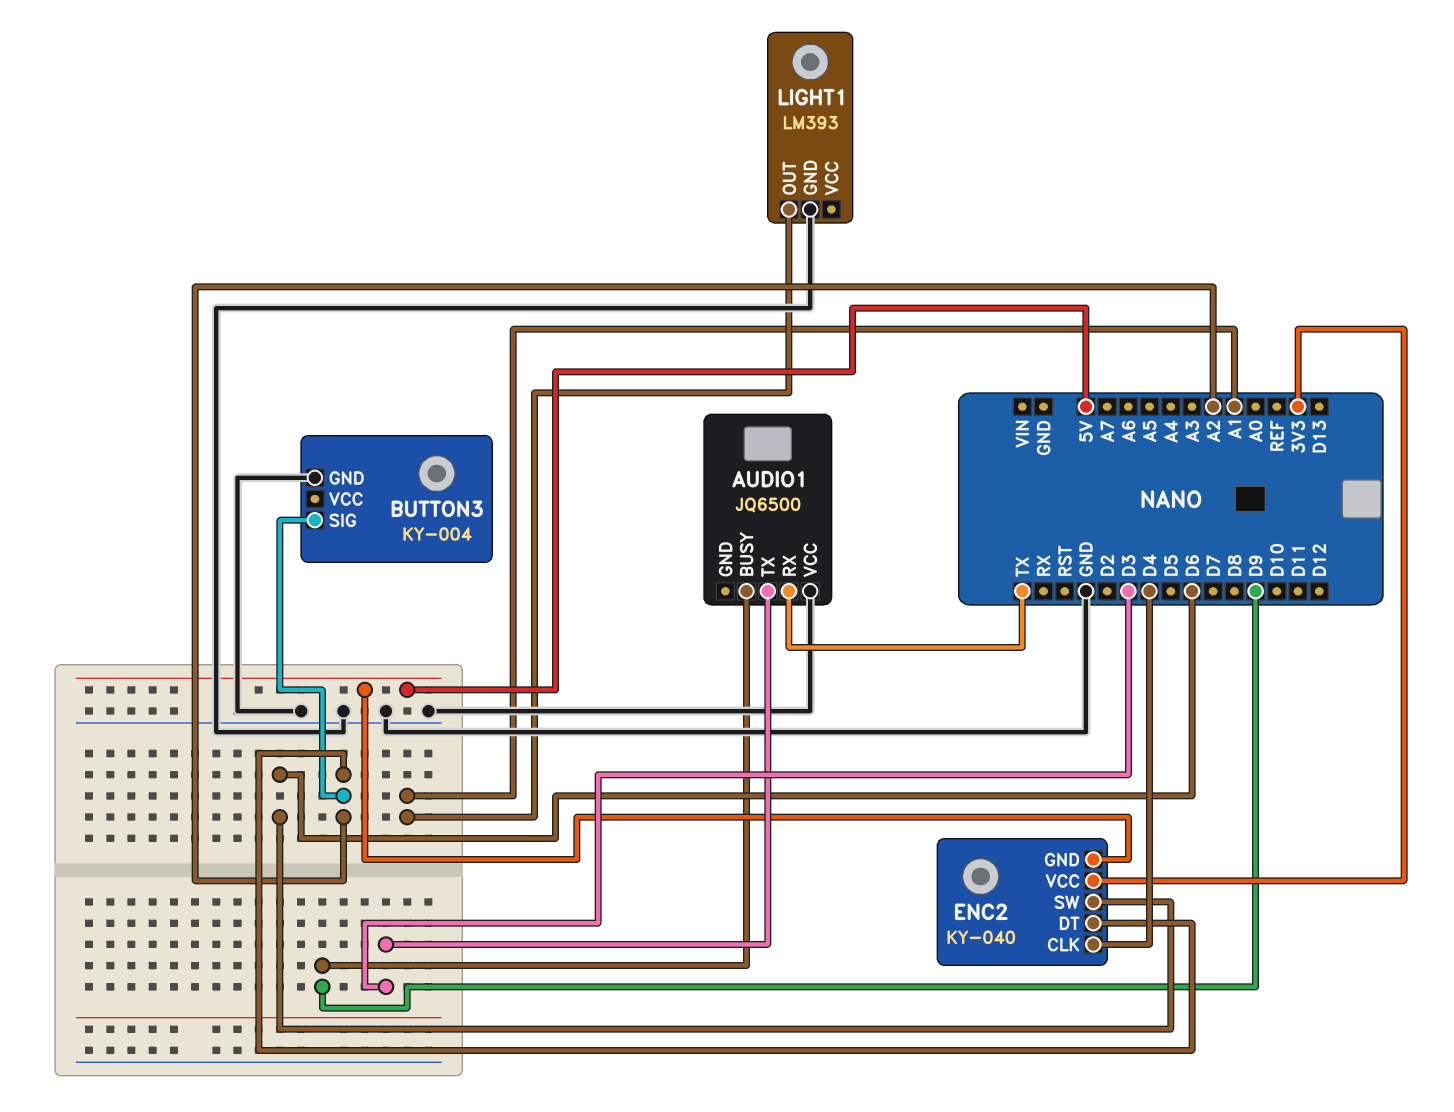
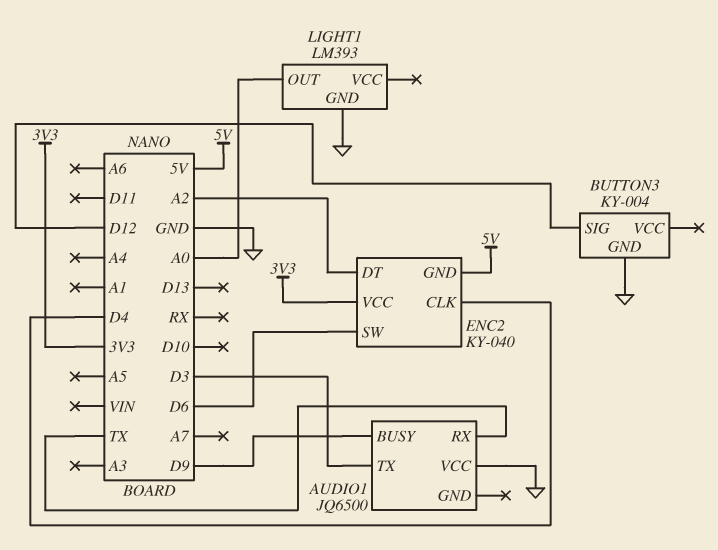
BUTTON3 pin SIG: A2 -> D12
LIGHT1 pin OUT: A1 -> A0

